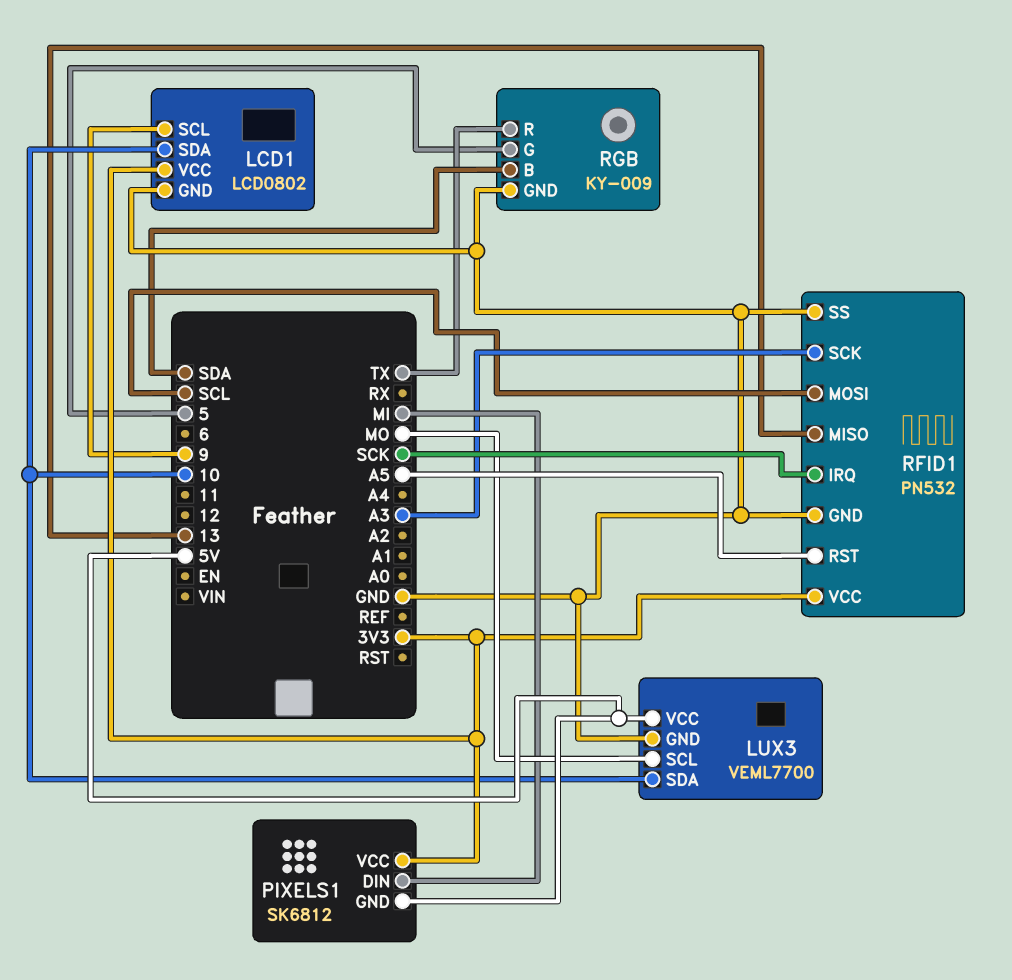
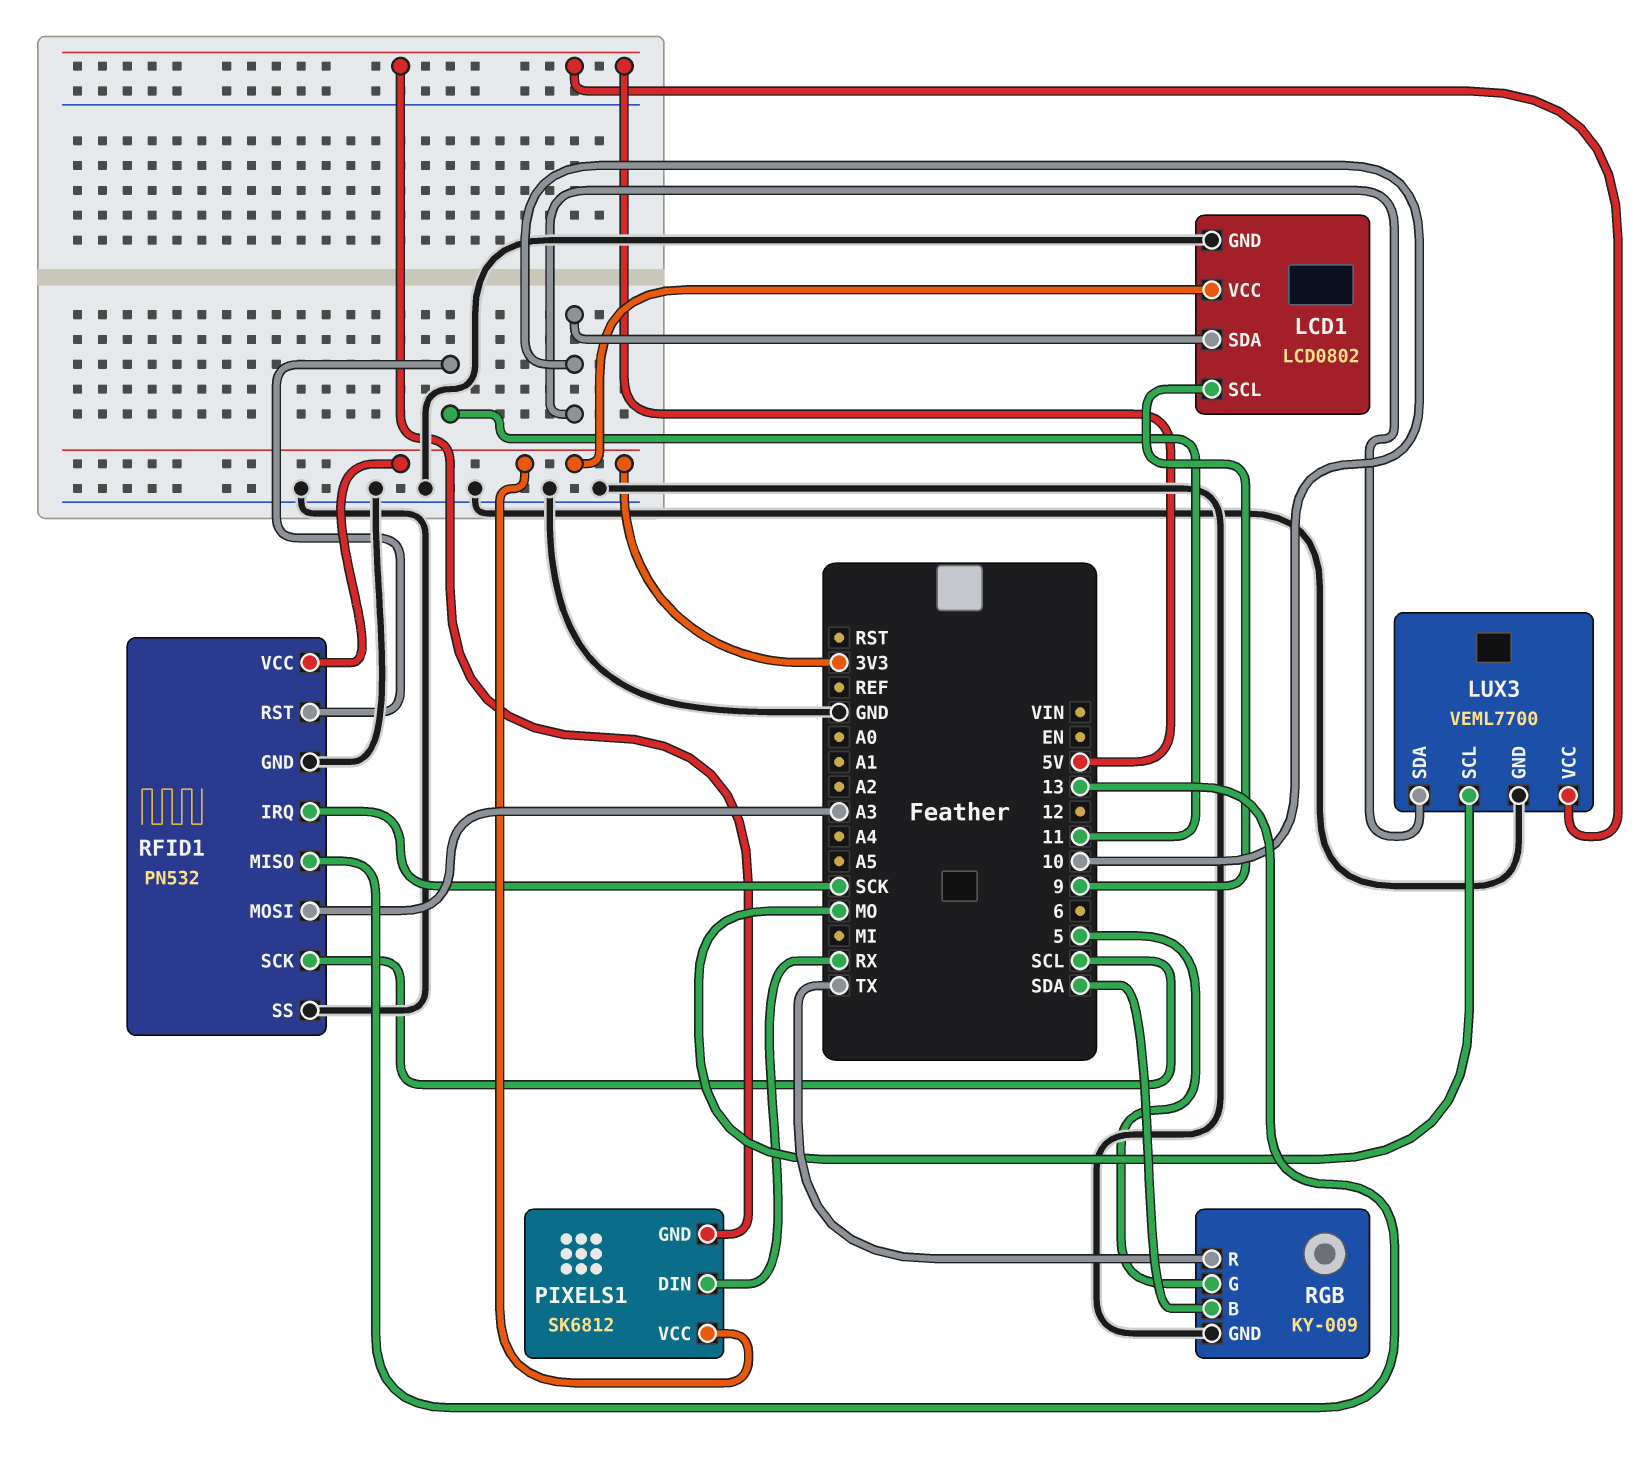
PIXELS1 pin DIN: MI -> RX
RFID1 pin MOSI: SCL -> A3
RFID1 pin RST: A5 -> 11
RFID1 pin SCK: A3 -> SCL

